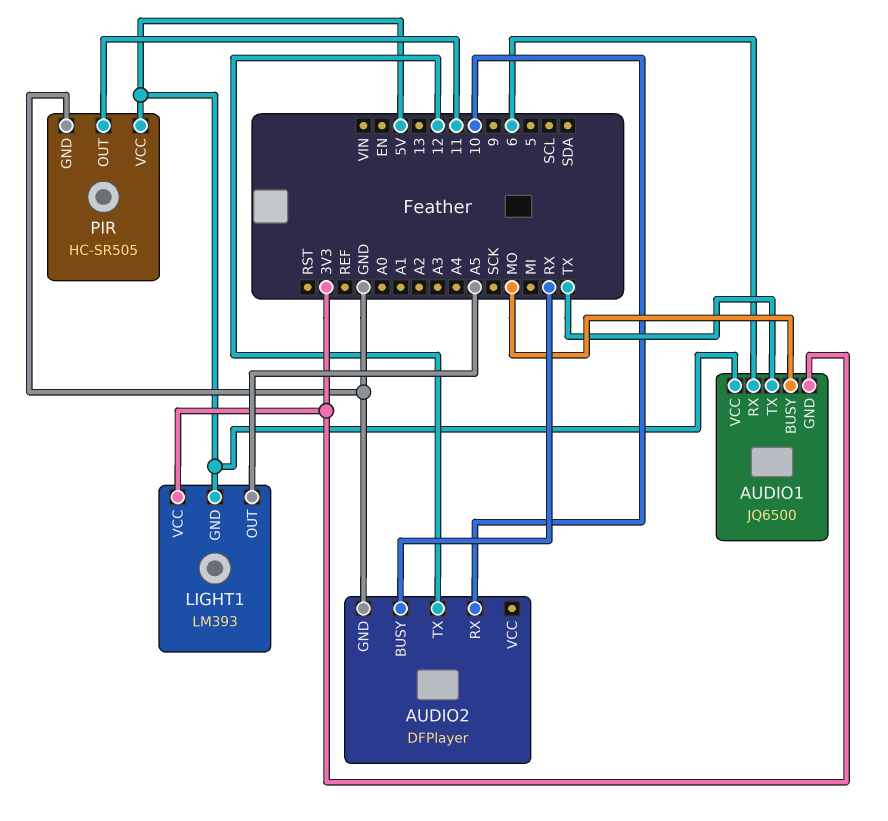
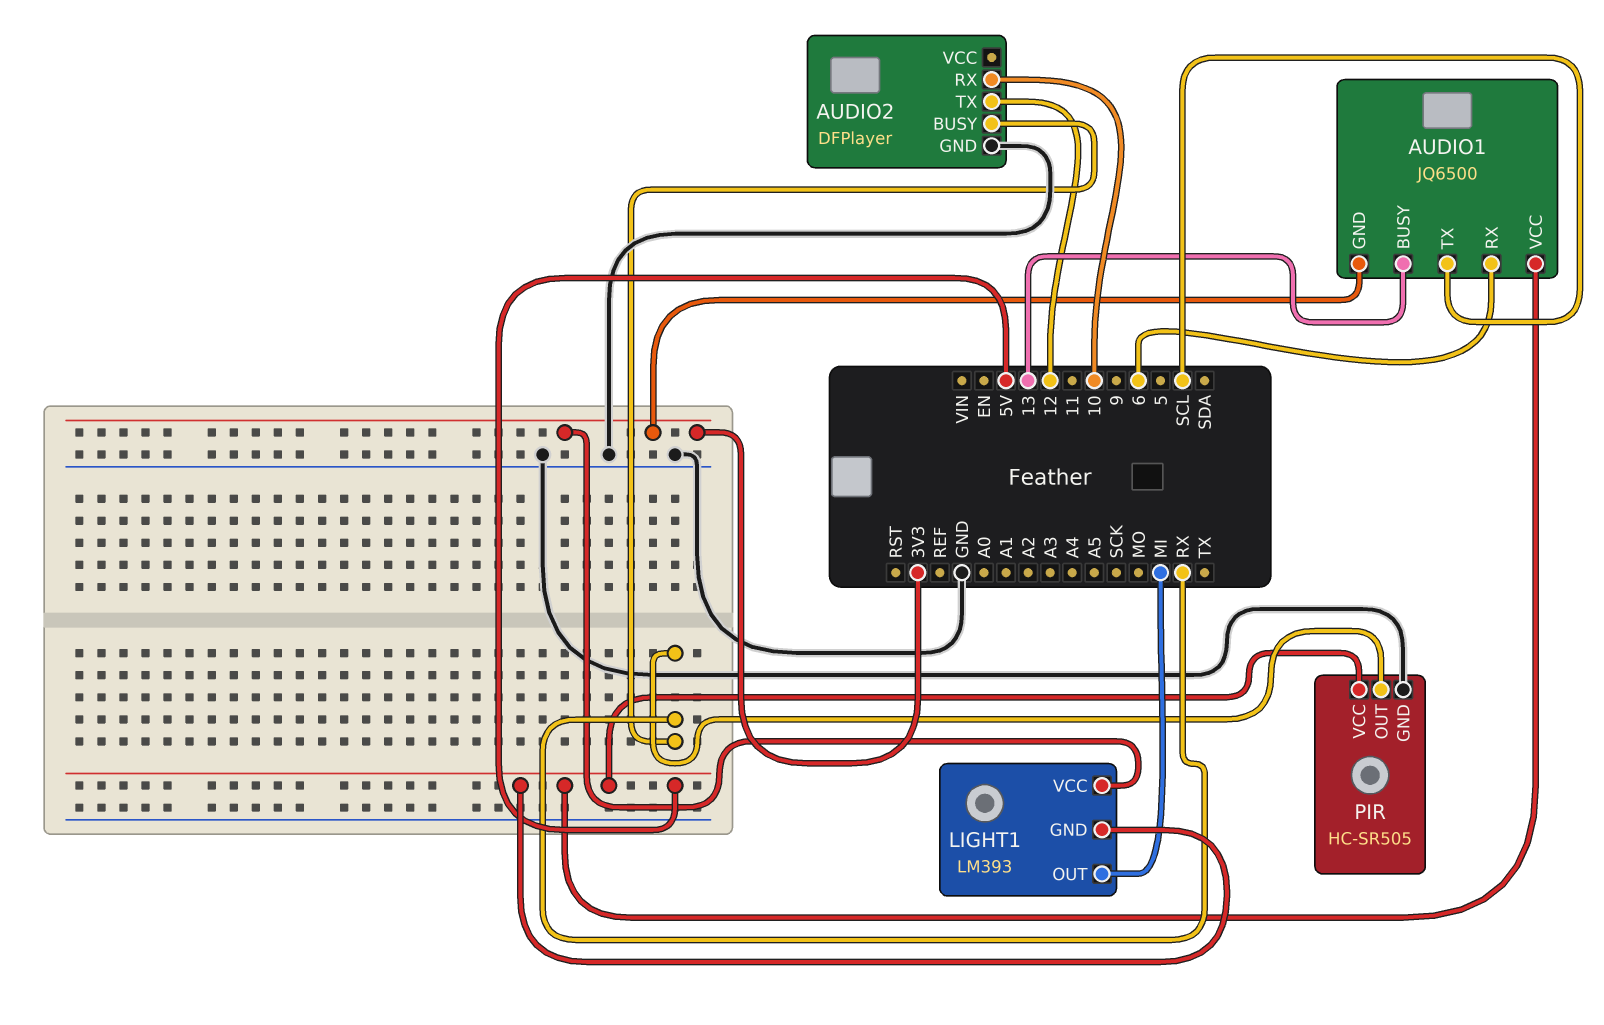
AUDIO1 pin BUSY: MO -> 13
AUDIO1 pin TX: TX -> SCL
LIGHT1 pin OUT: A5 -> MI
PIR pin OUT: 11 -> RX

